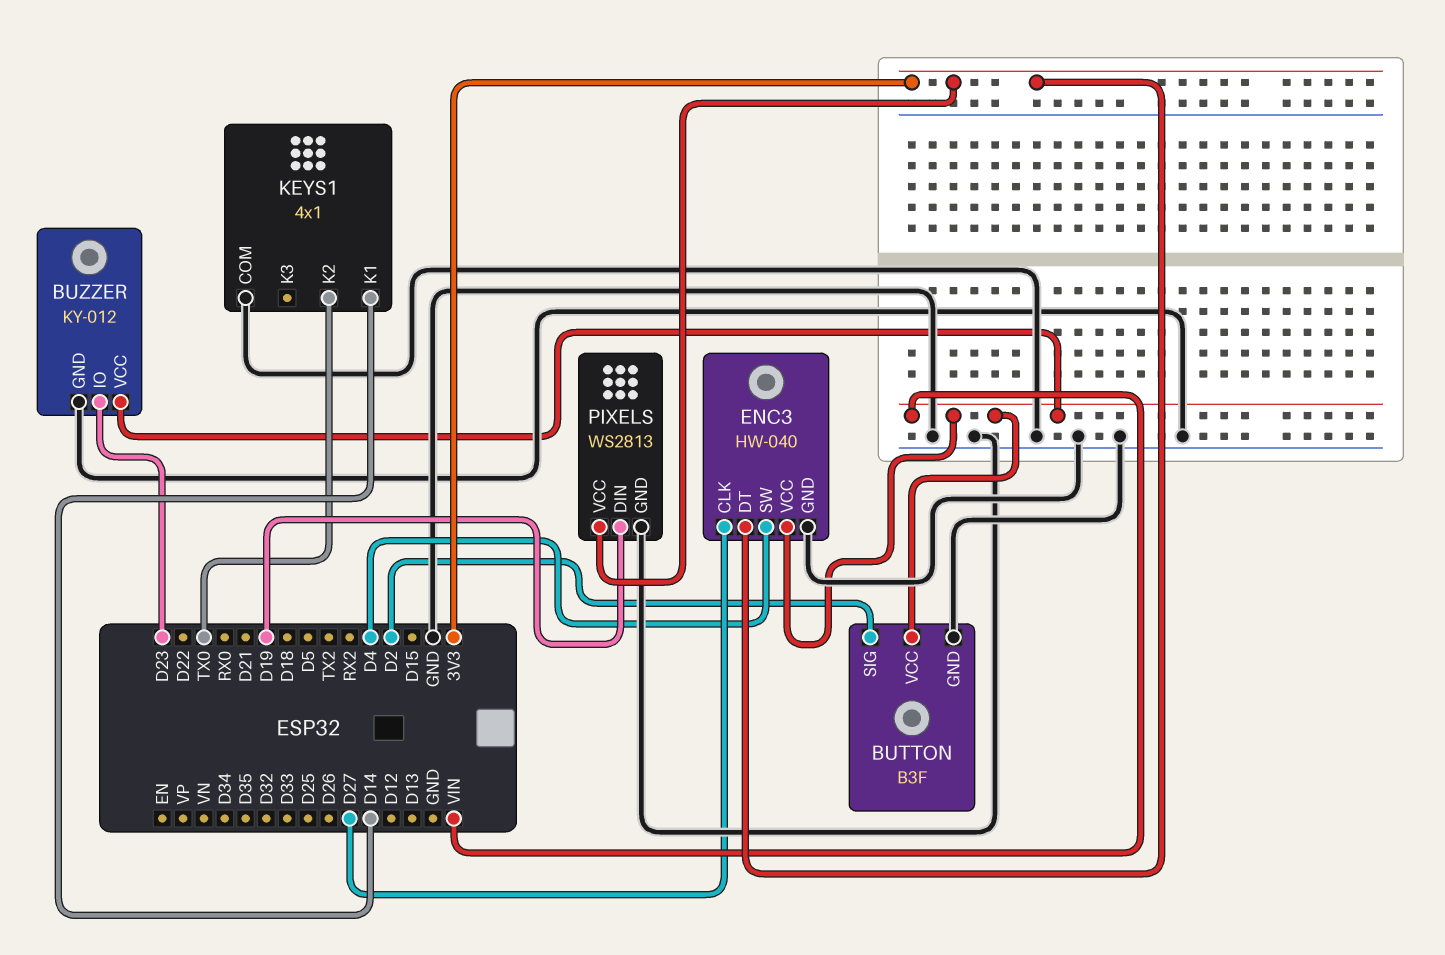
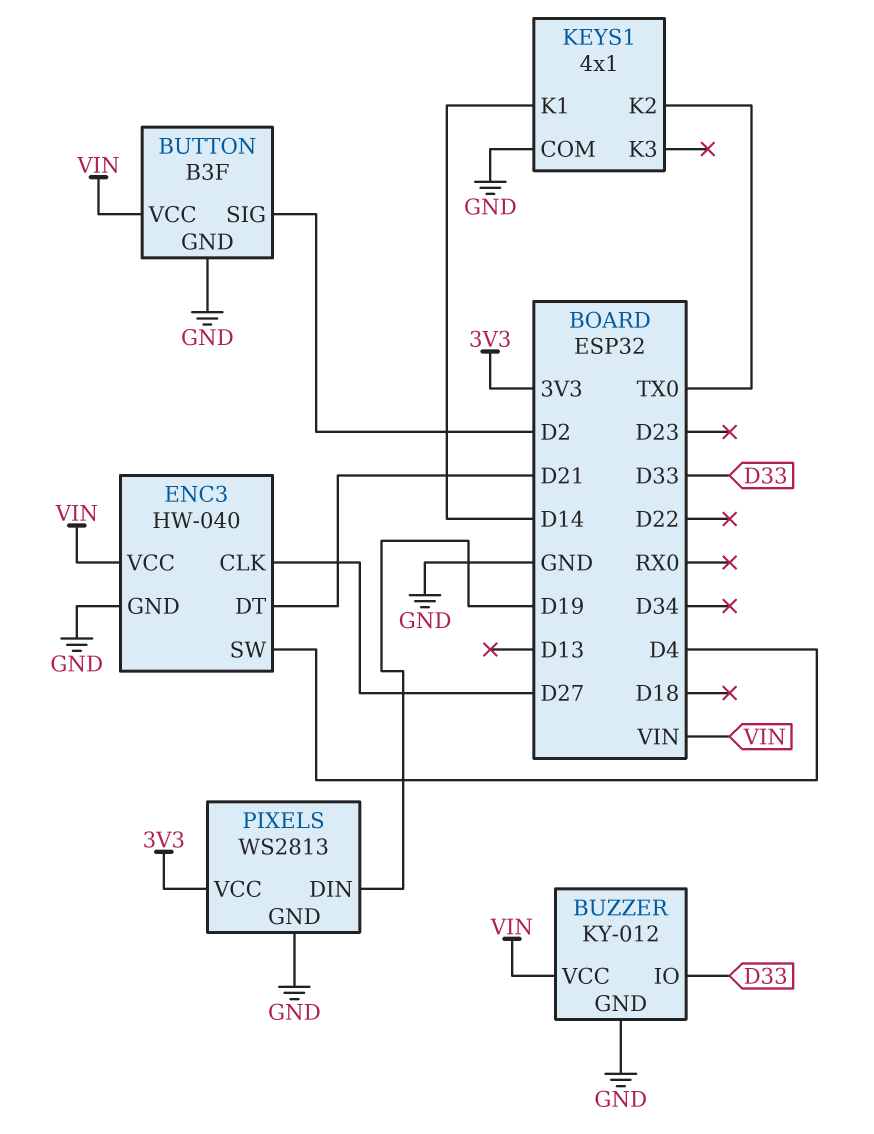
BUZZER pin IO: D23 -> D33
ENC3 pin DT: 3V3 -> D21

